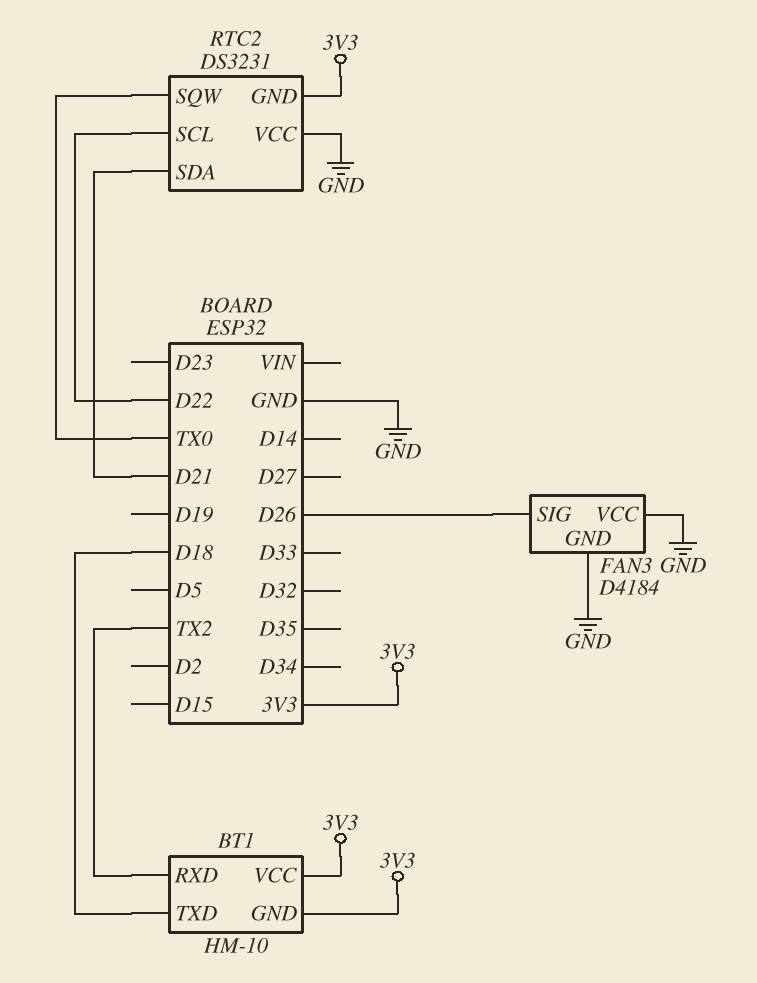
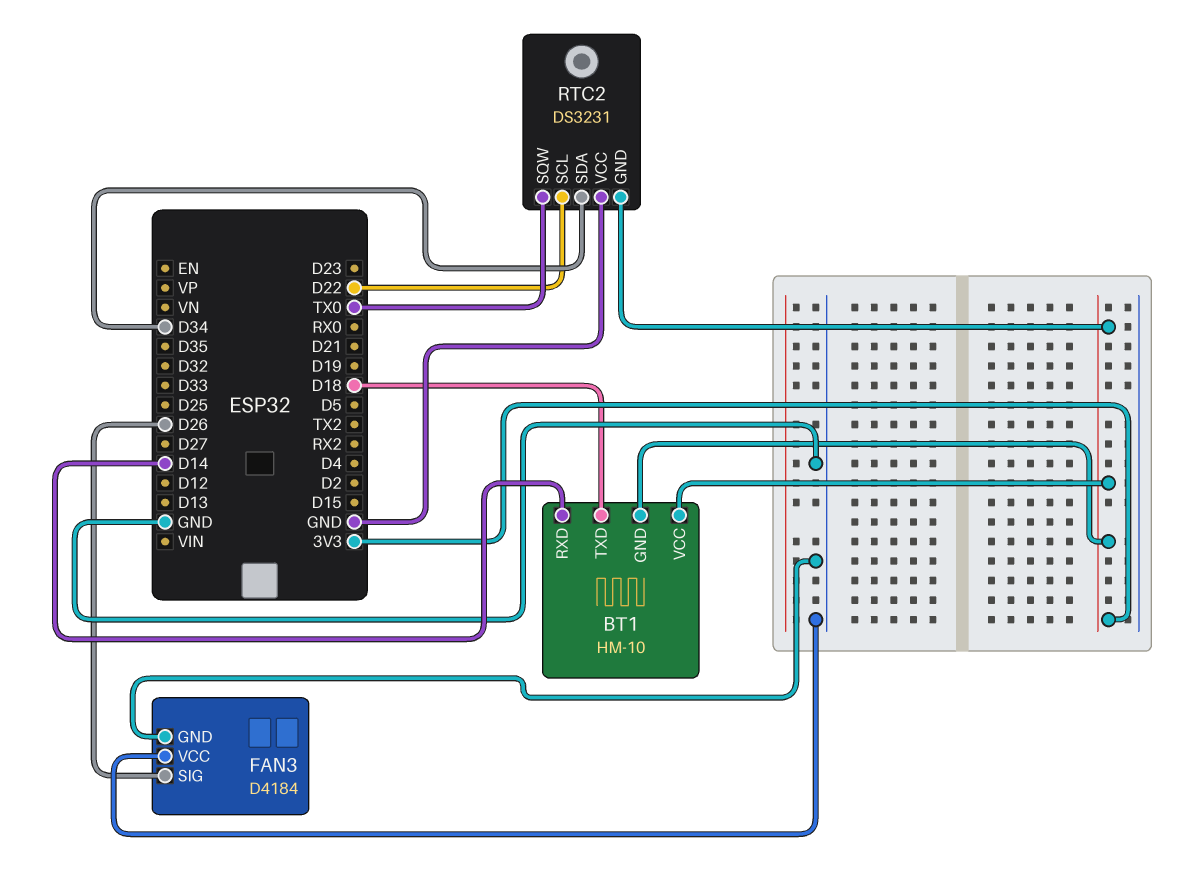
BT1 pin RXD: TX2 -> D14
RTC2 pin SDA: D21 -> D34

